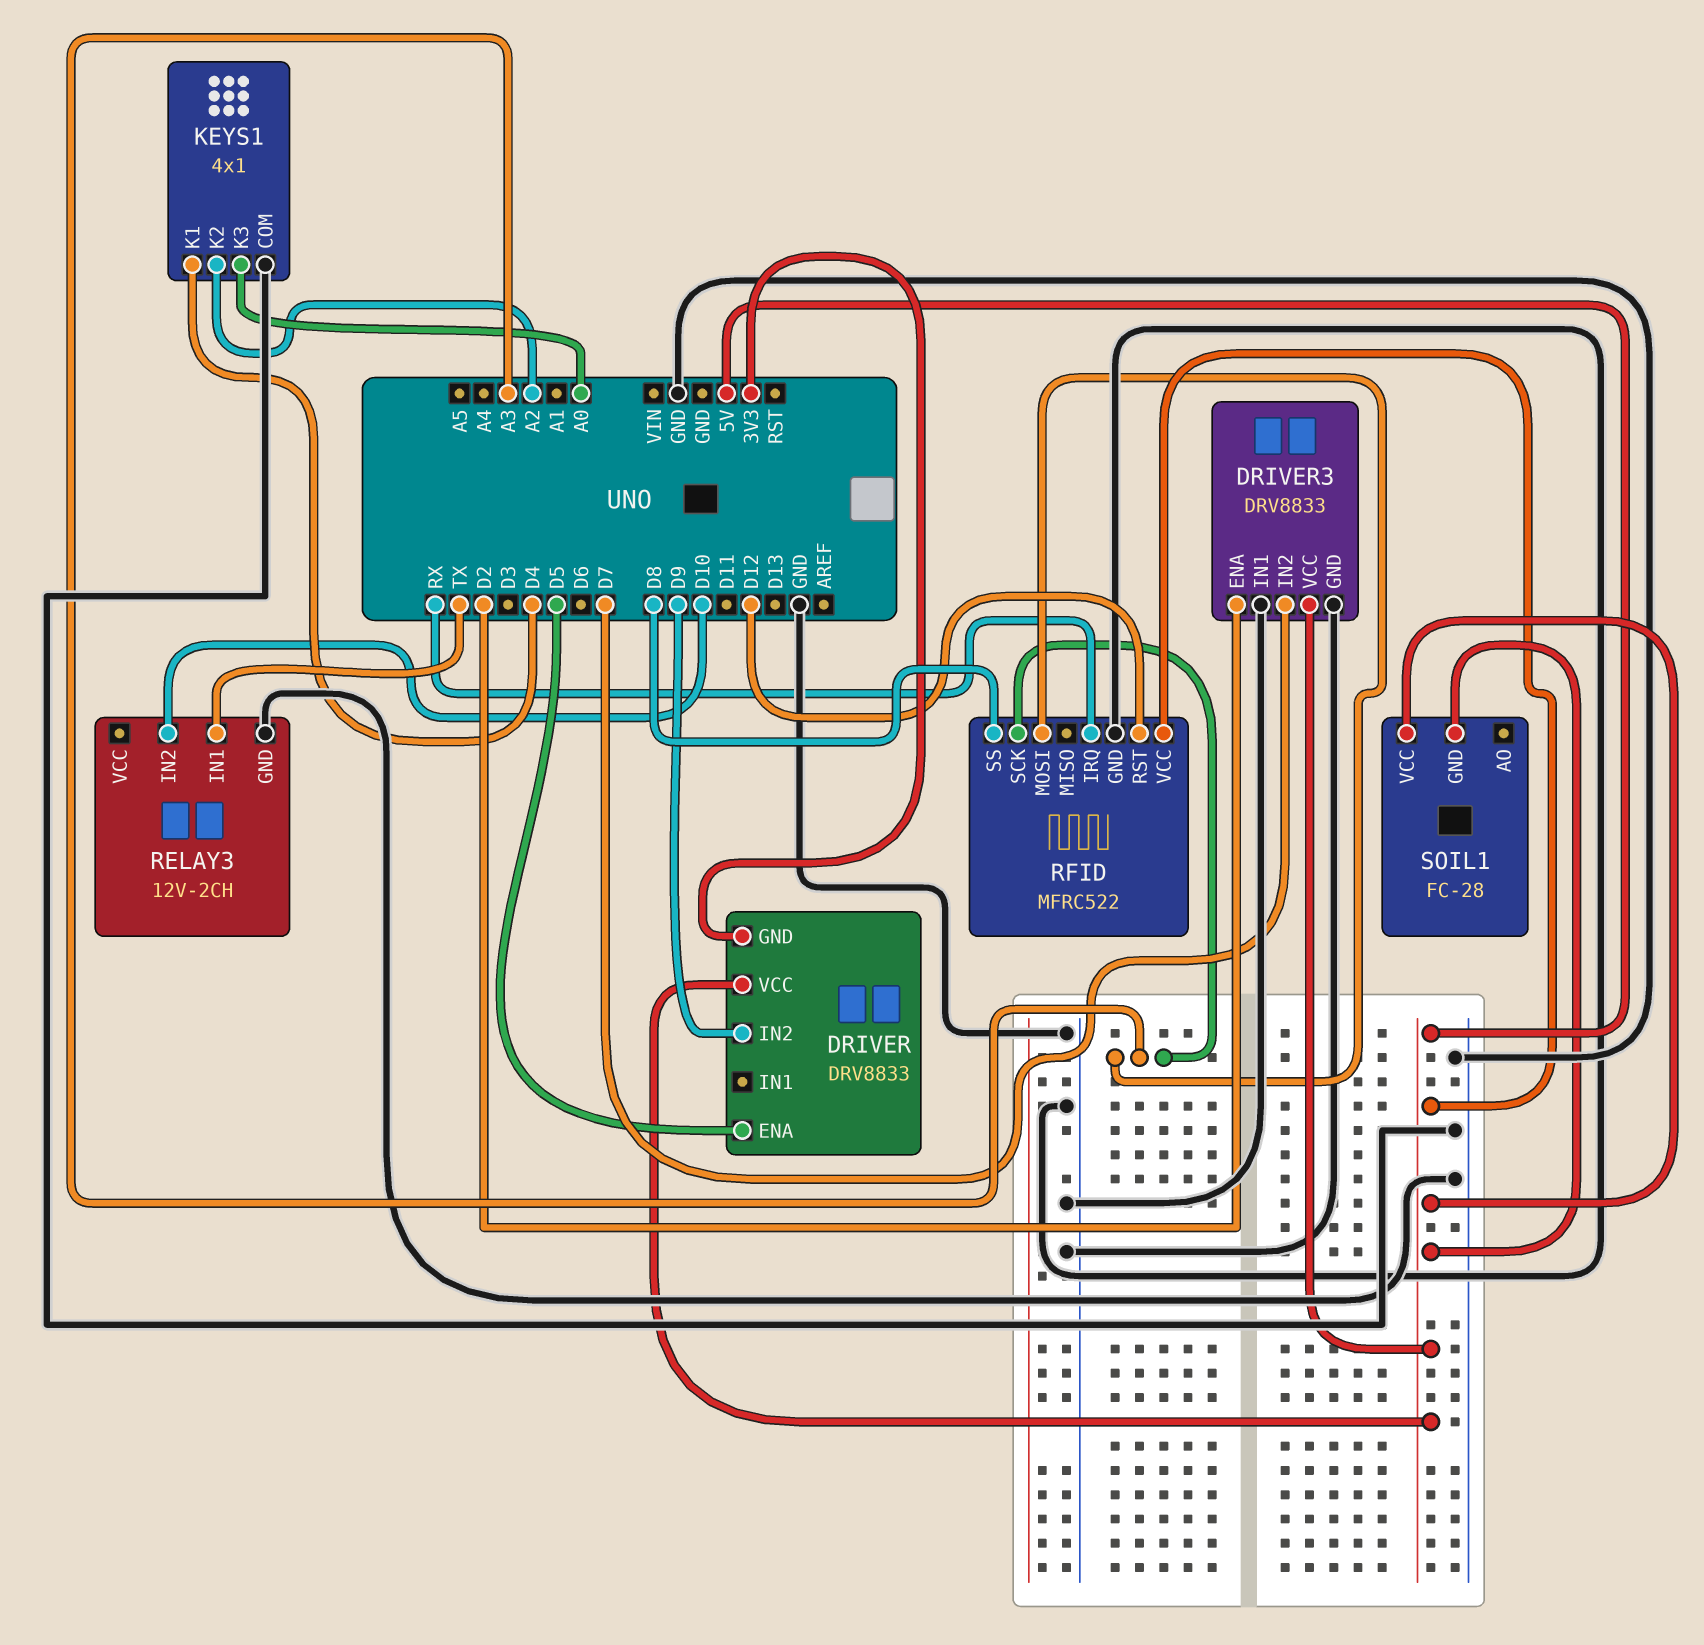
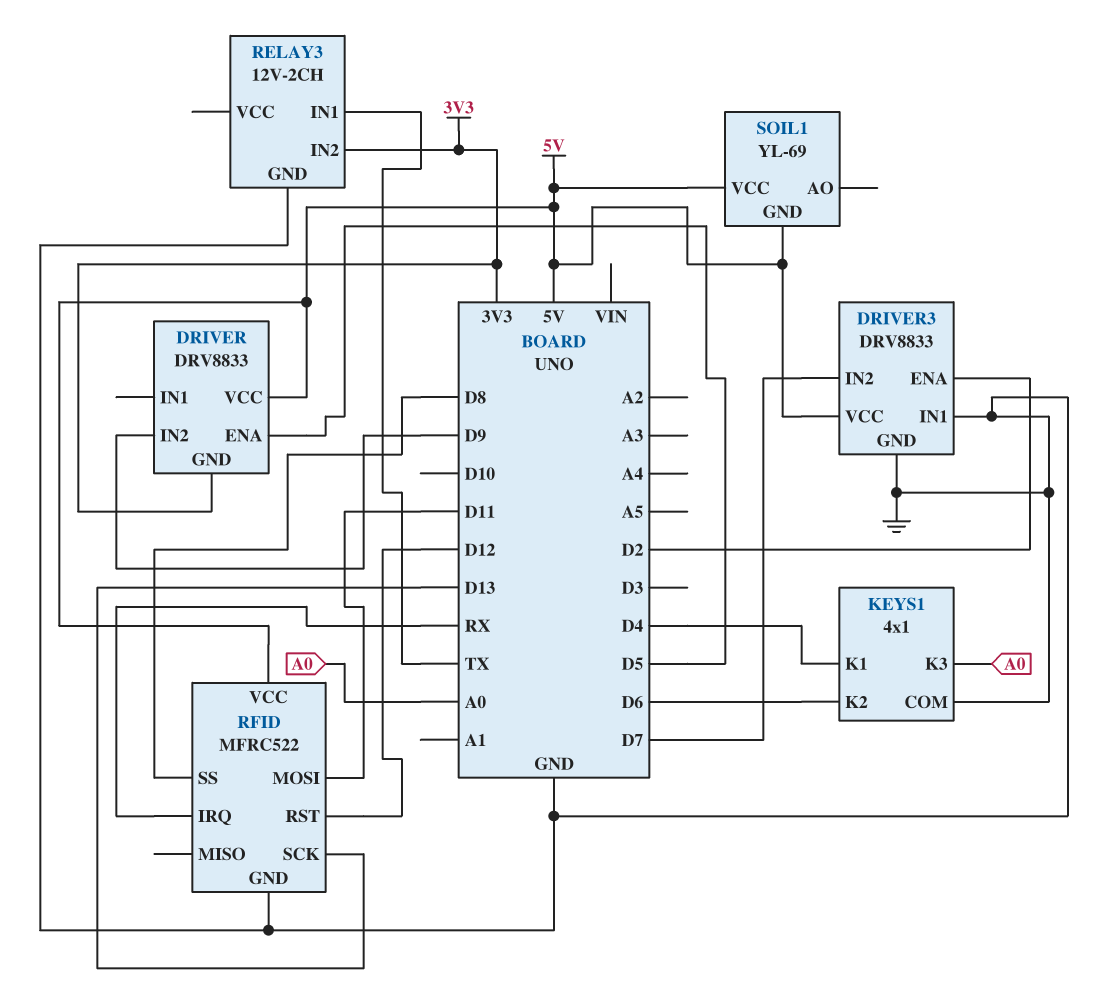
KEYS1 pin K2: A2 -> D6
RELAY3 pin IN2: D10 -> 3V3
RFID pin MOSI: A3 -> D11
RFID pin SCK: A3 -> D13
SOIL1: FC-28 -> YL-69

